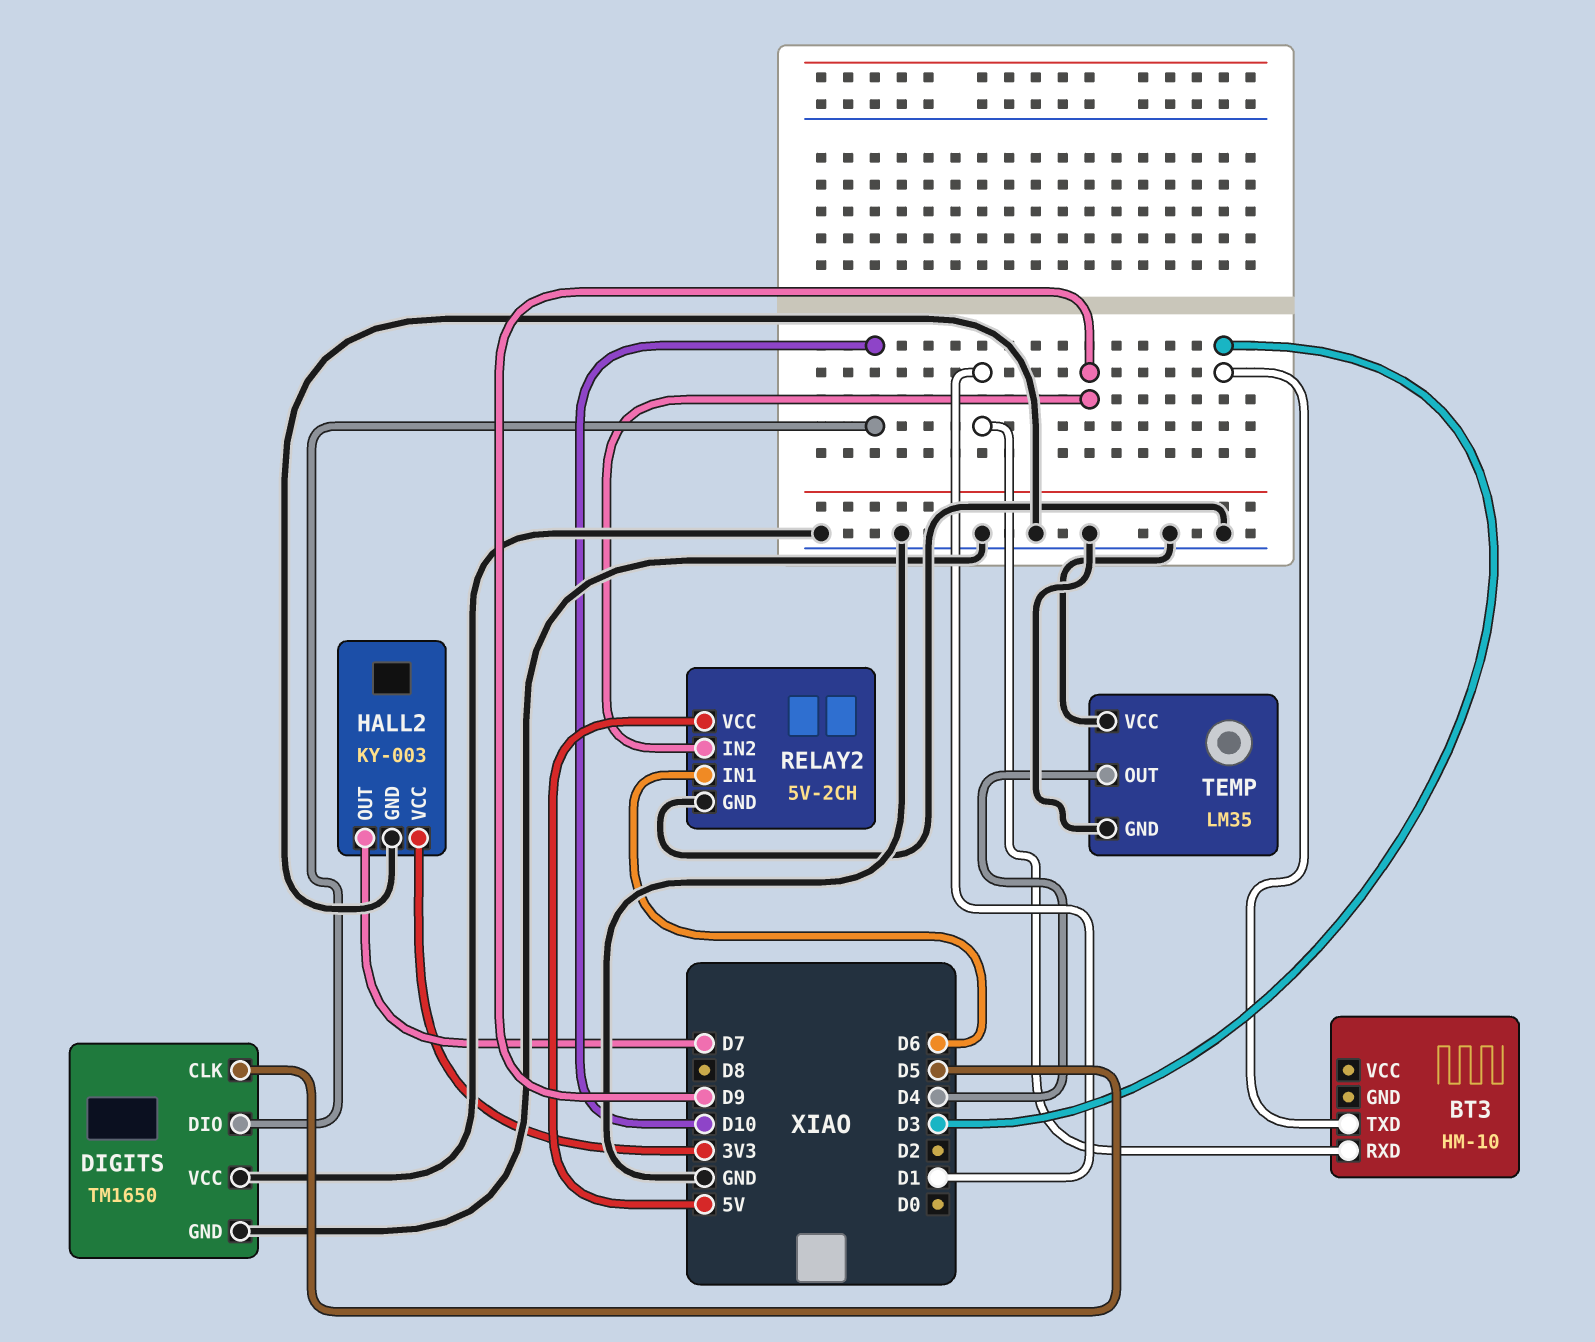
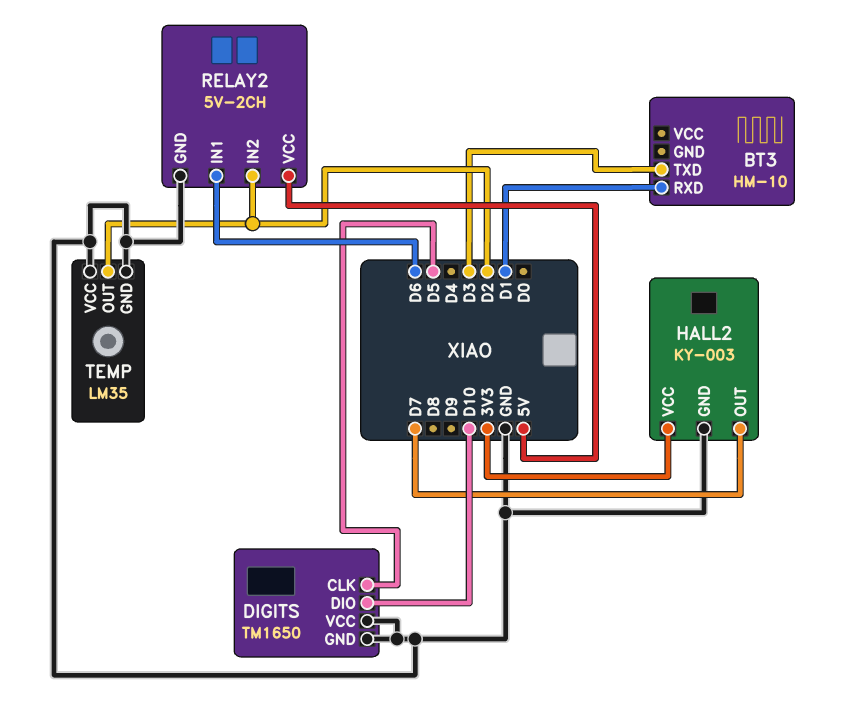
RELAY2 pin IN2: D9 -> D2
TEMP pin OUT: D4 -> D2

